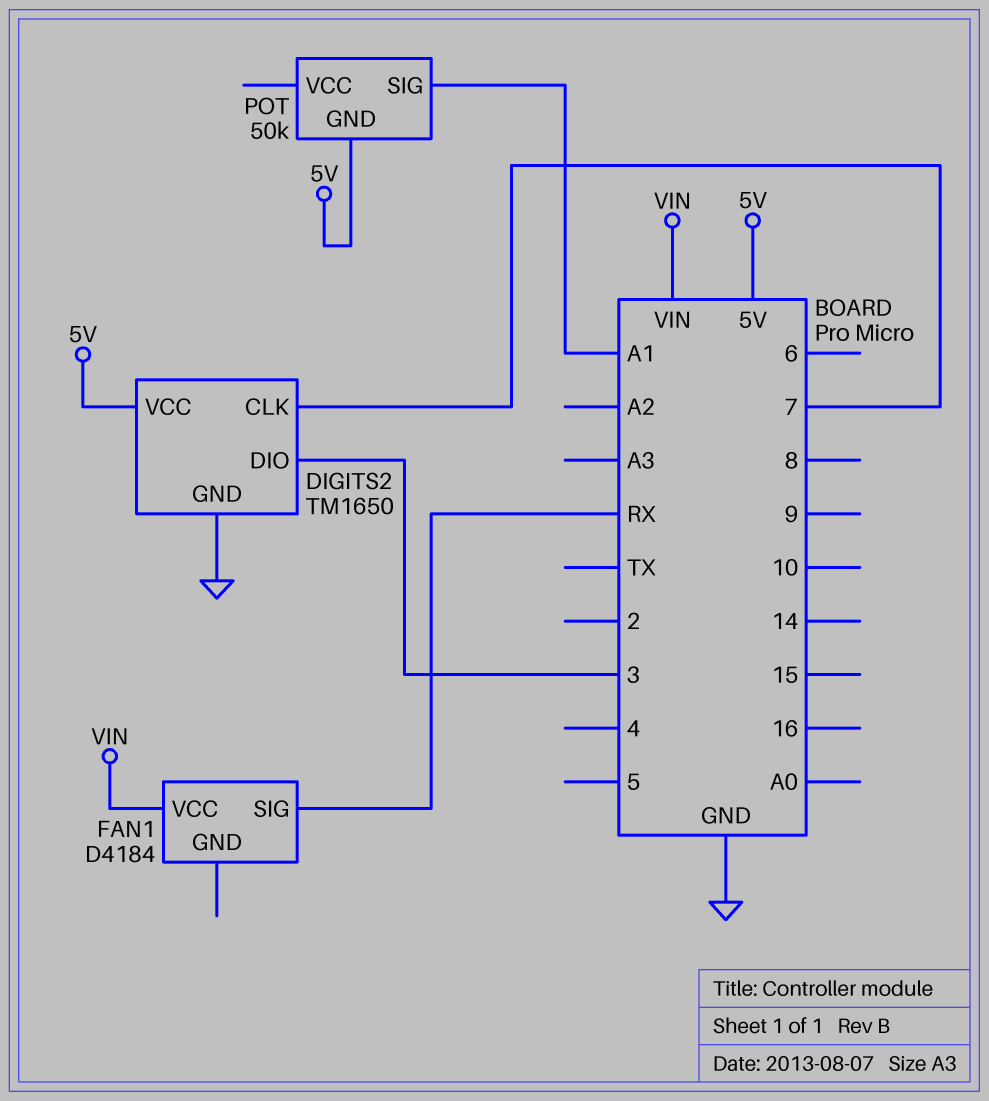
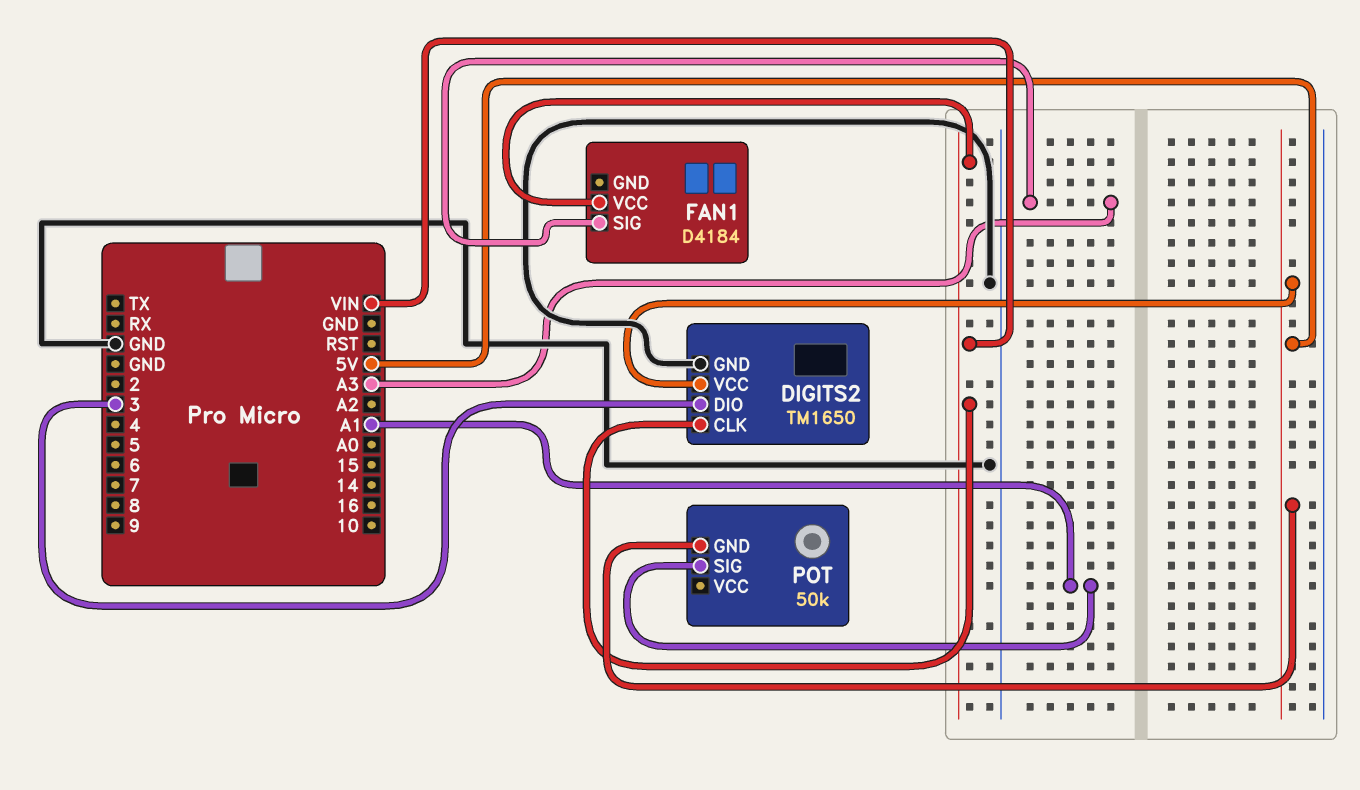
DIGITS2 pin CLK: 7 -> VIN
FAN1 pin SIG: RX -> A3

